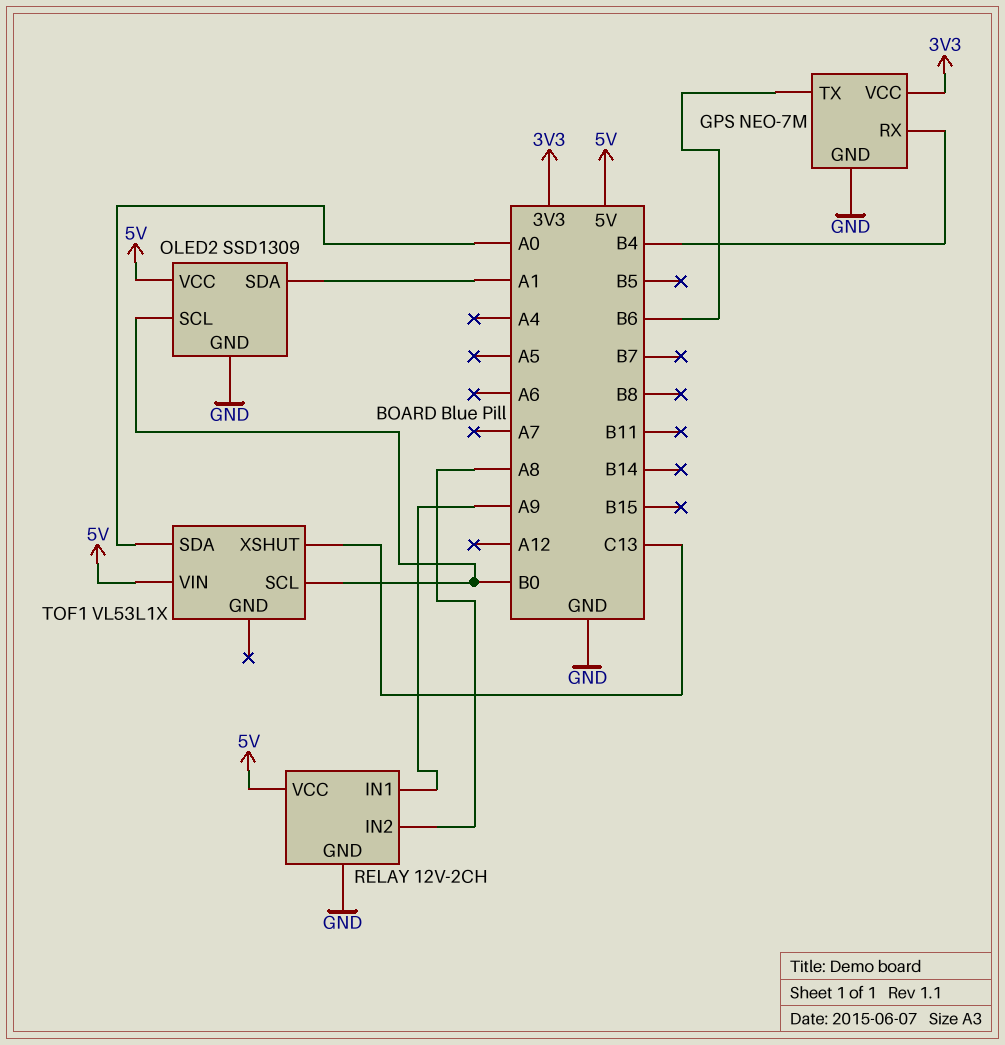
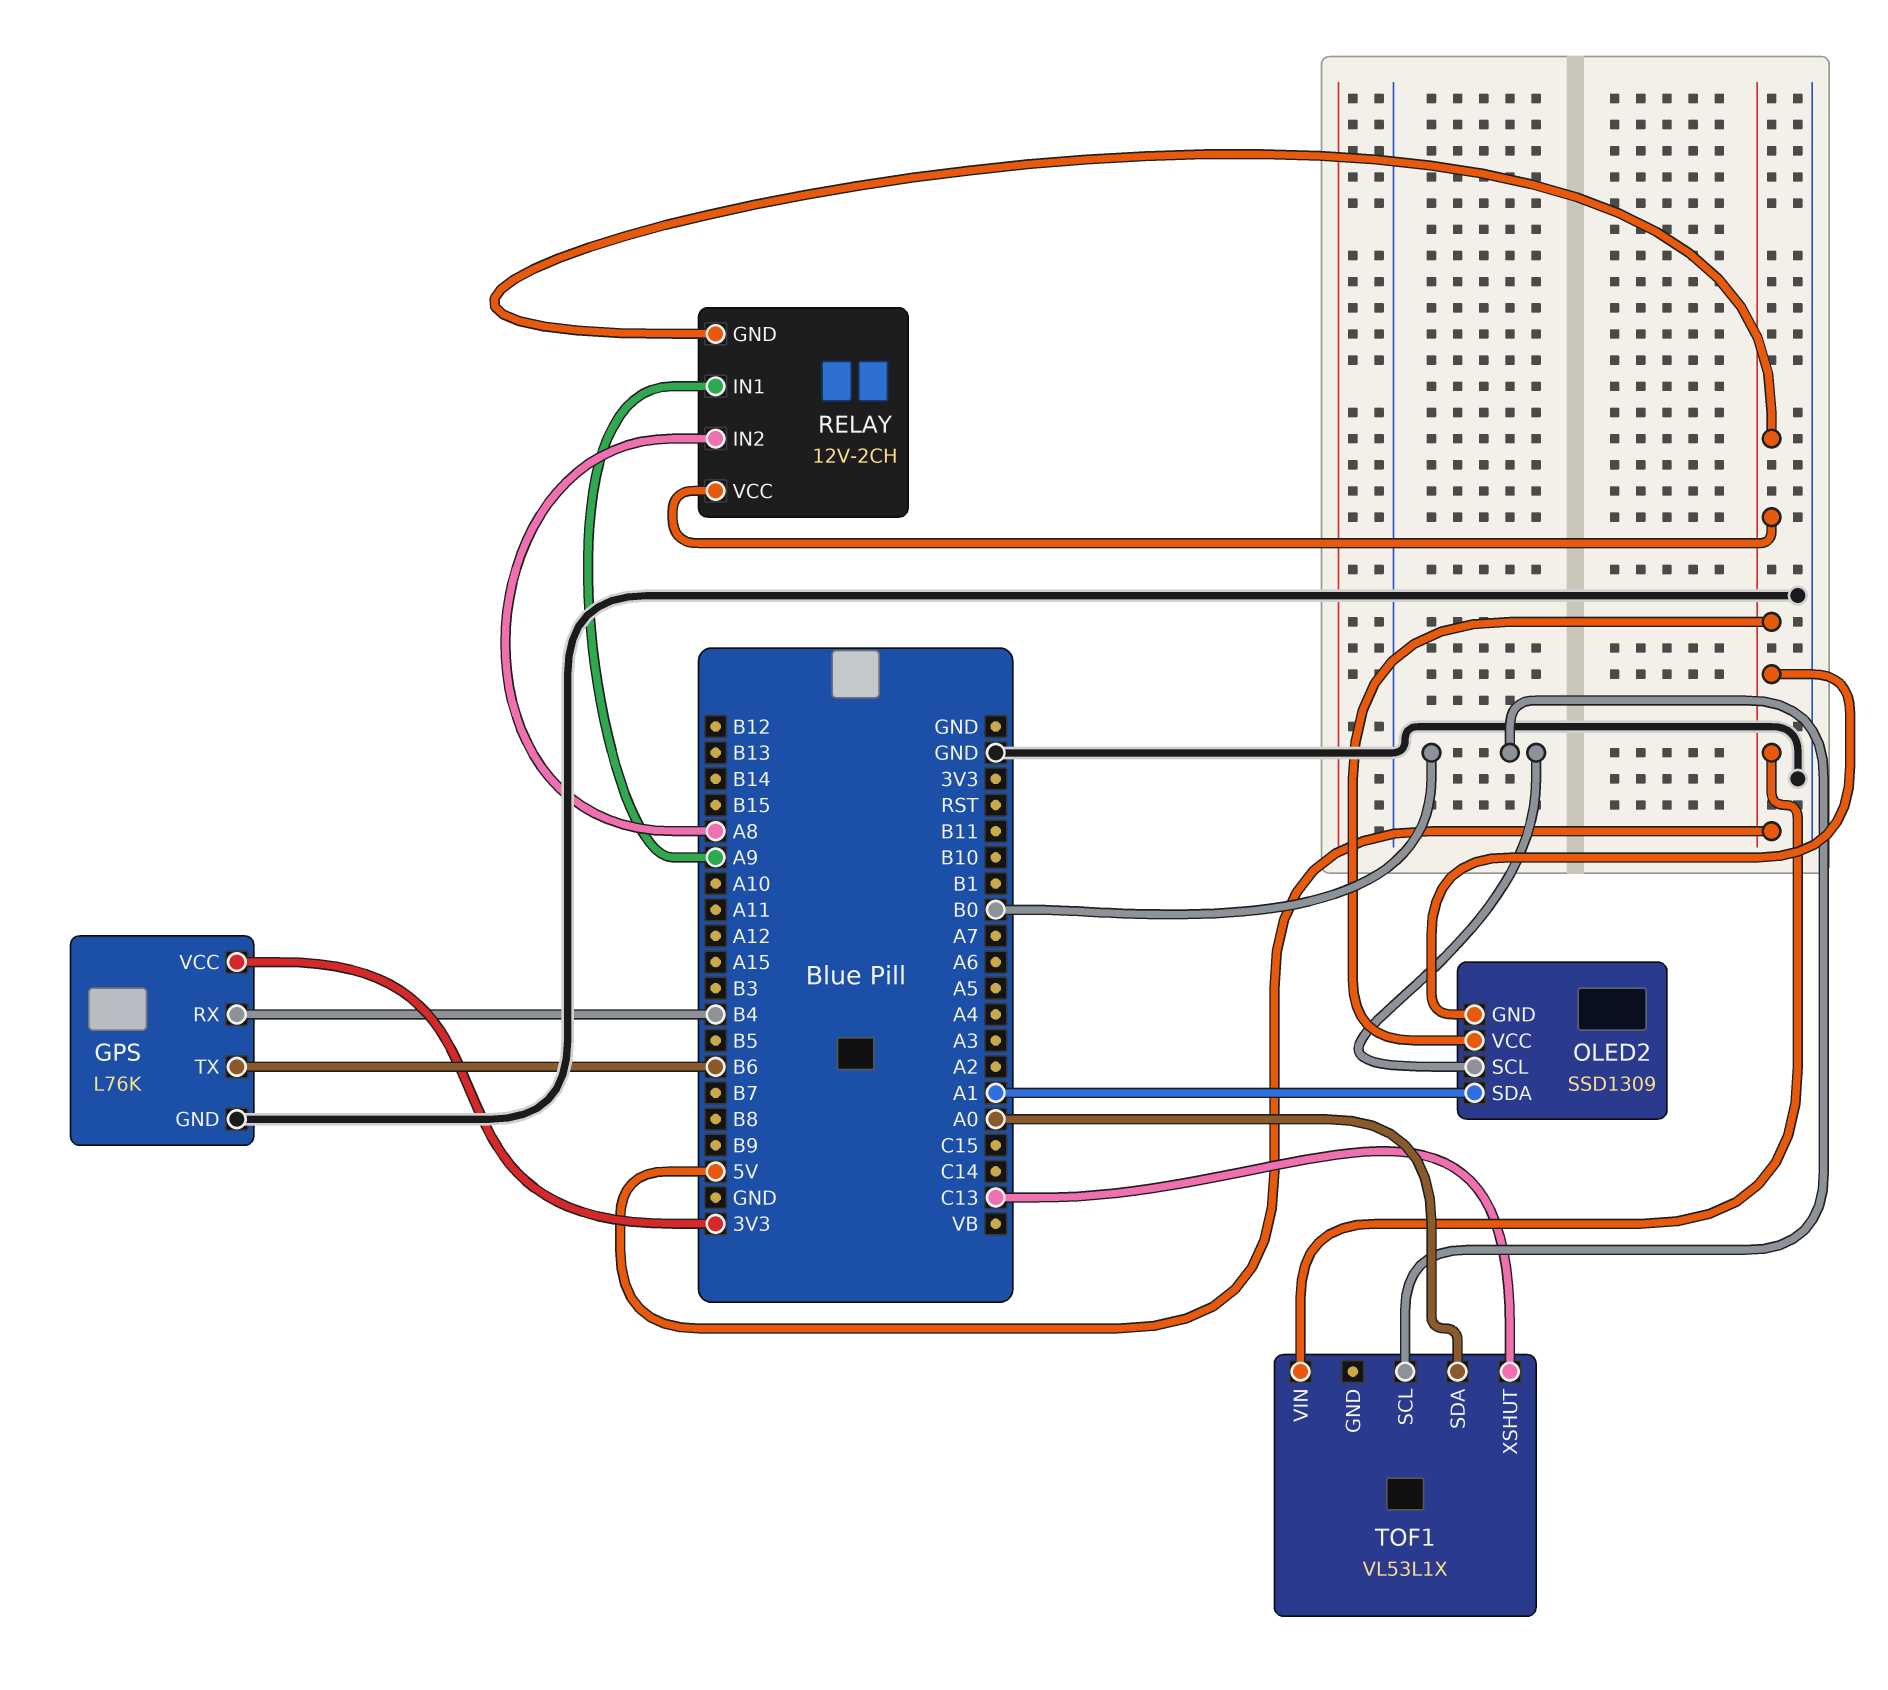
GPS: NEO-7M -> L76K
OLED2 pin GND: GND -> 5V
RELAY pin GND: GND -> 5V

